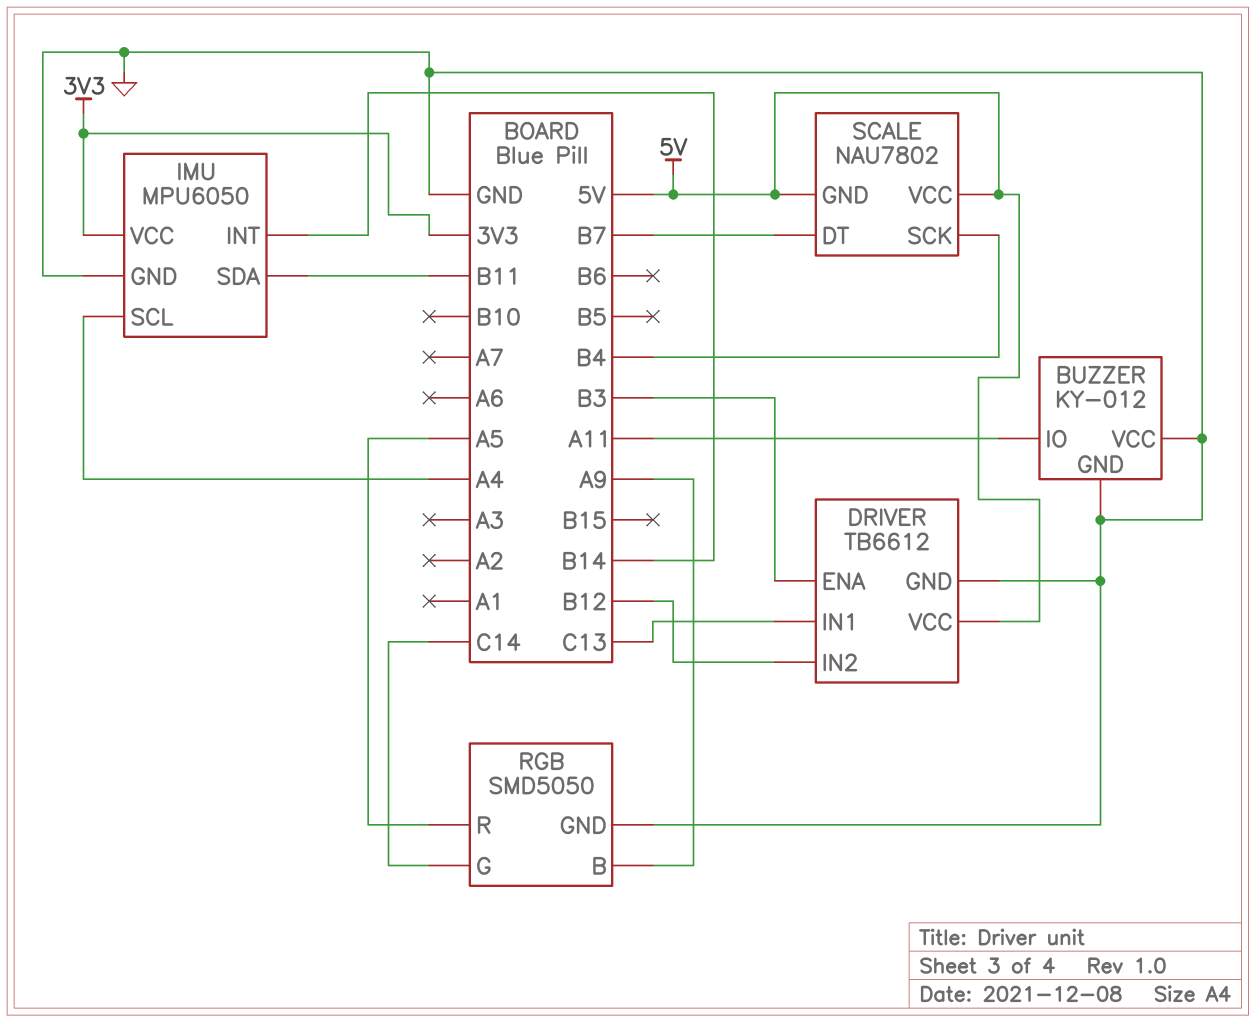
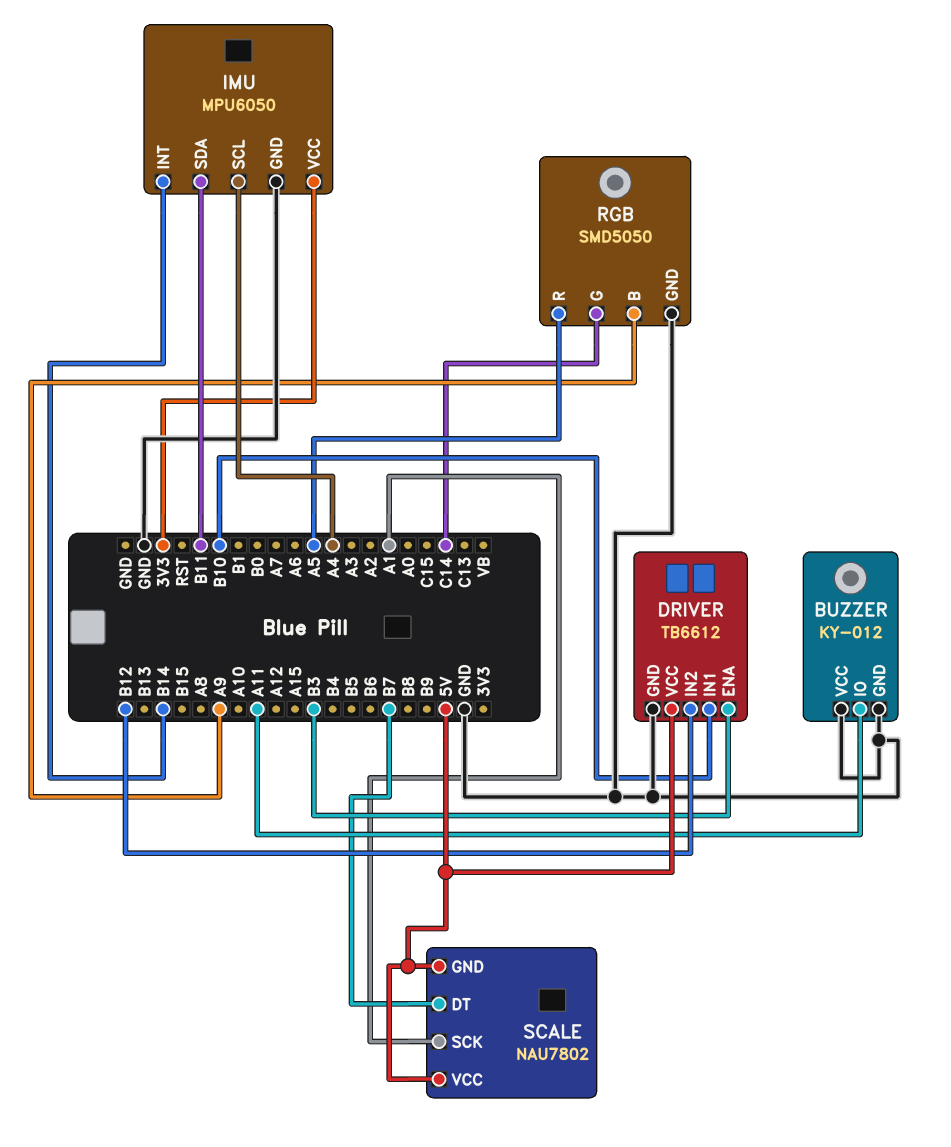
DRIVER pin IN1: C13 -> B10
SCALE pin SCK: B4 -> A1

